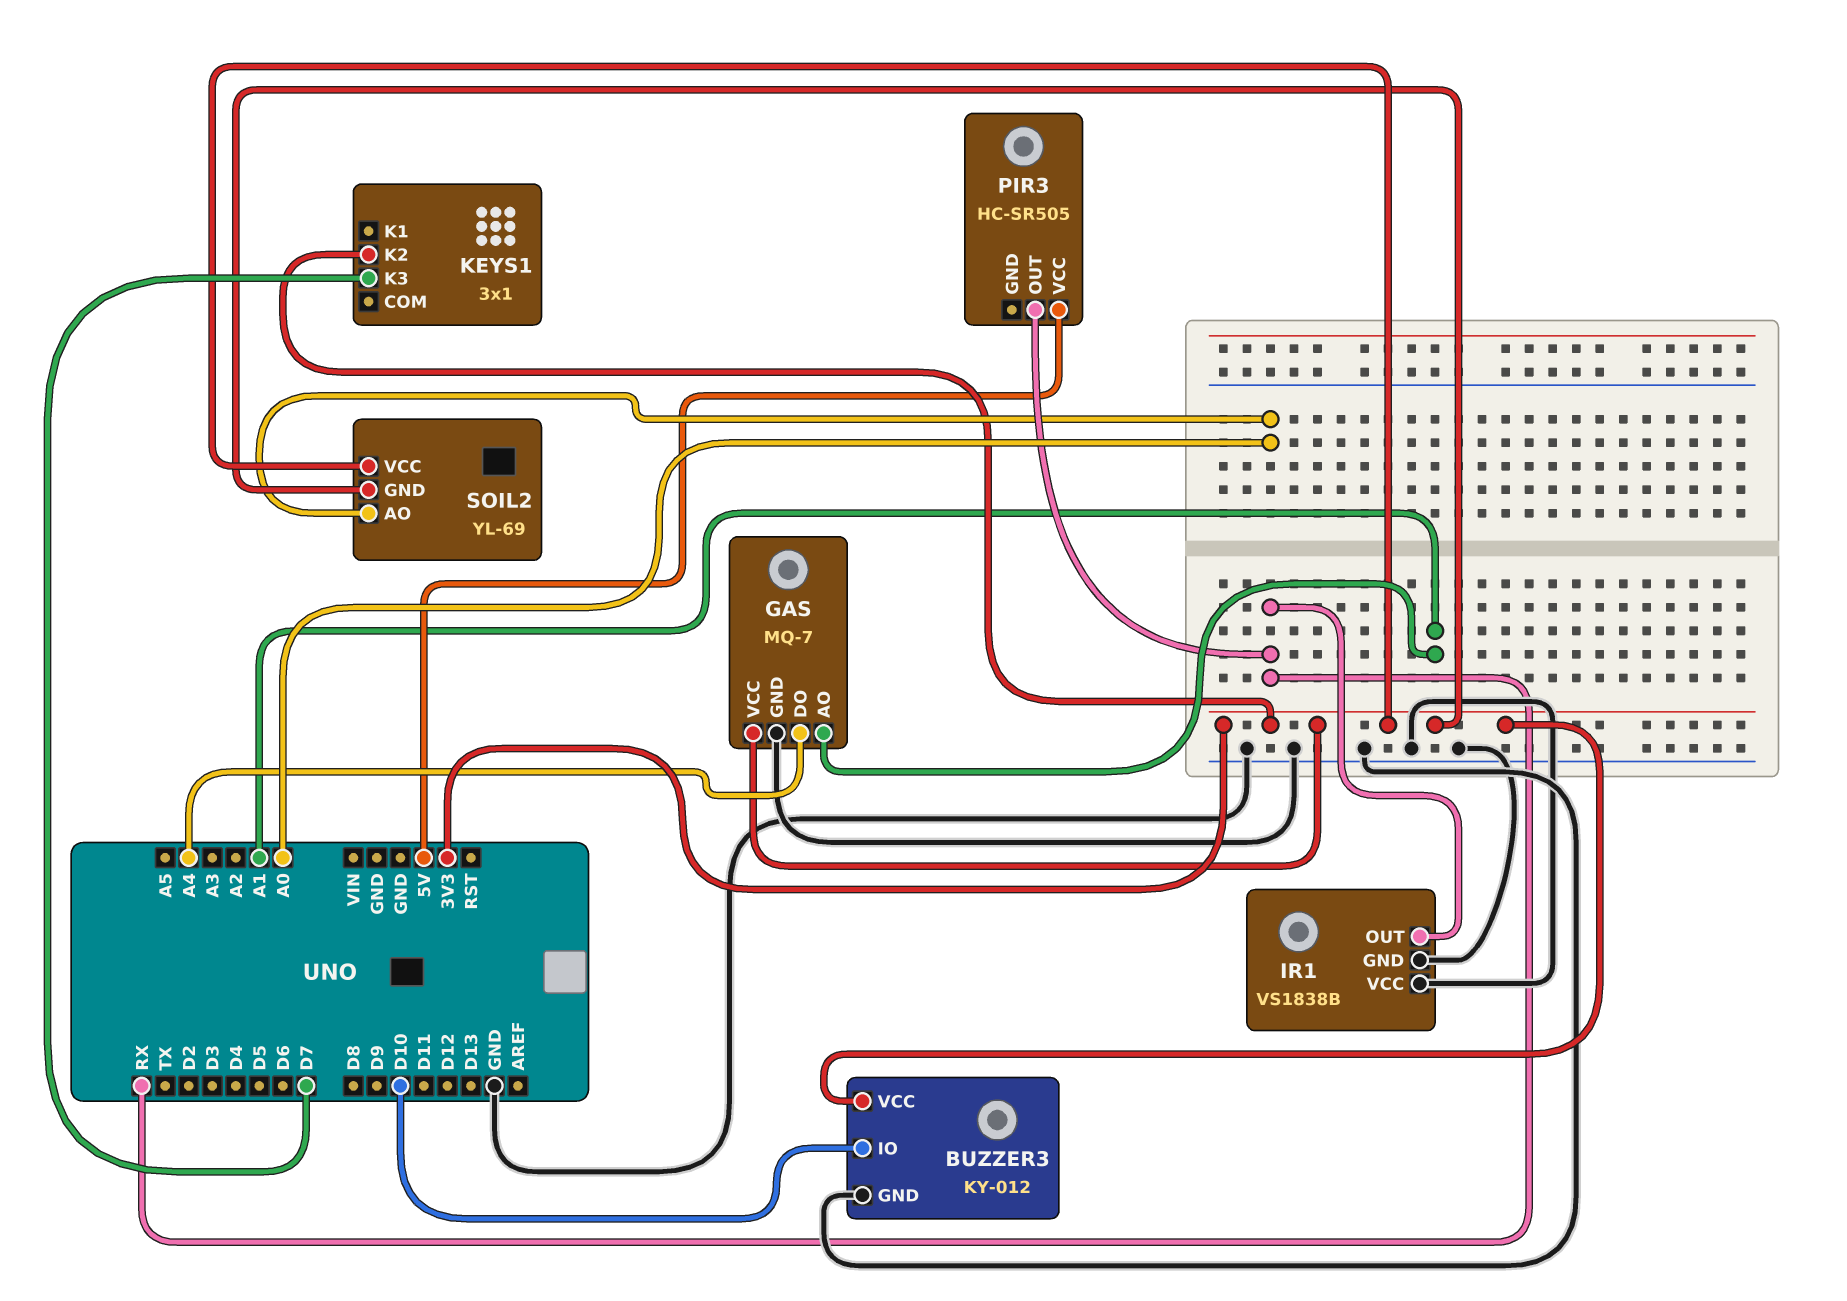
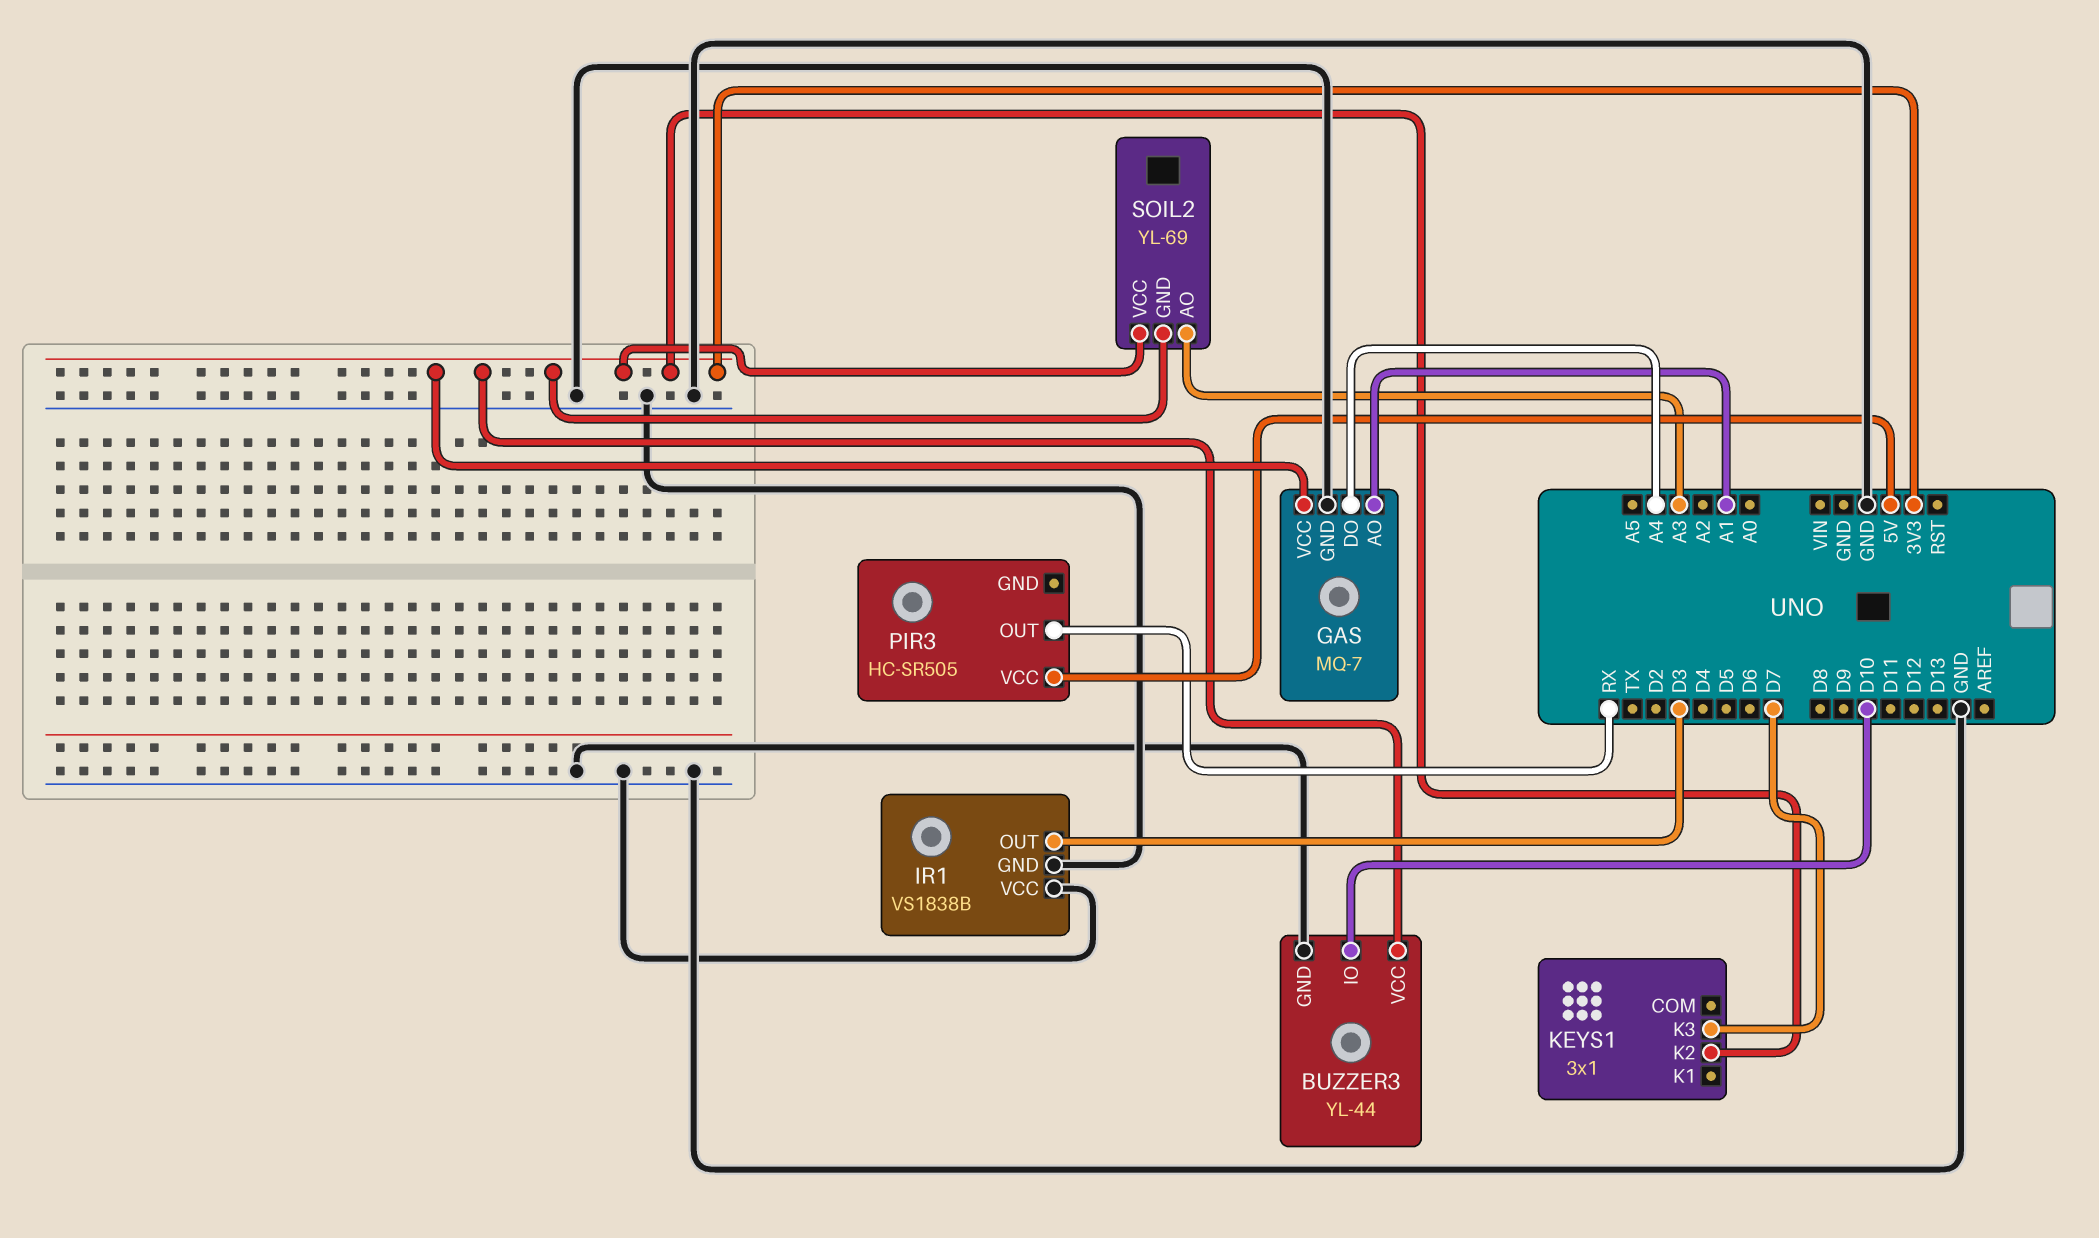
BUZZER3: KY-012 -> YL-44
IR1 pin OUT: RX -> D3
SOIL2 pin AO: A0 -> A3

